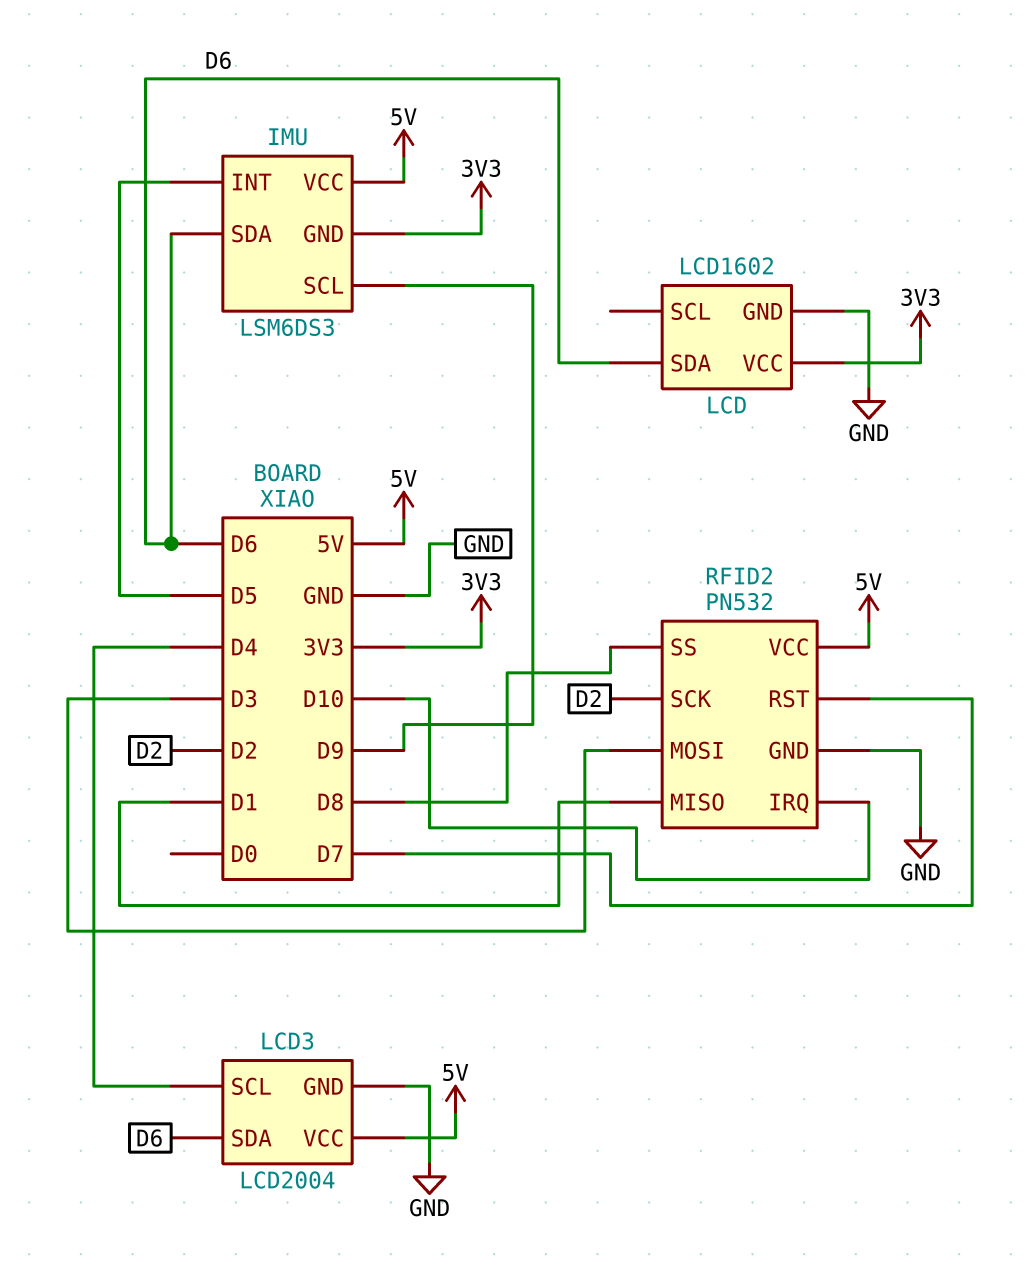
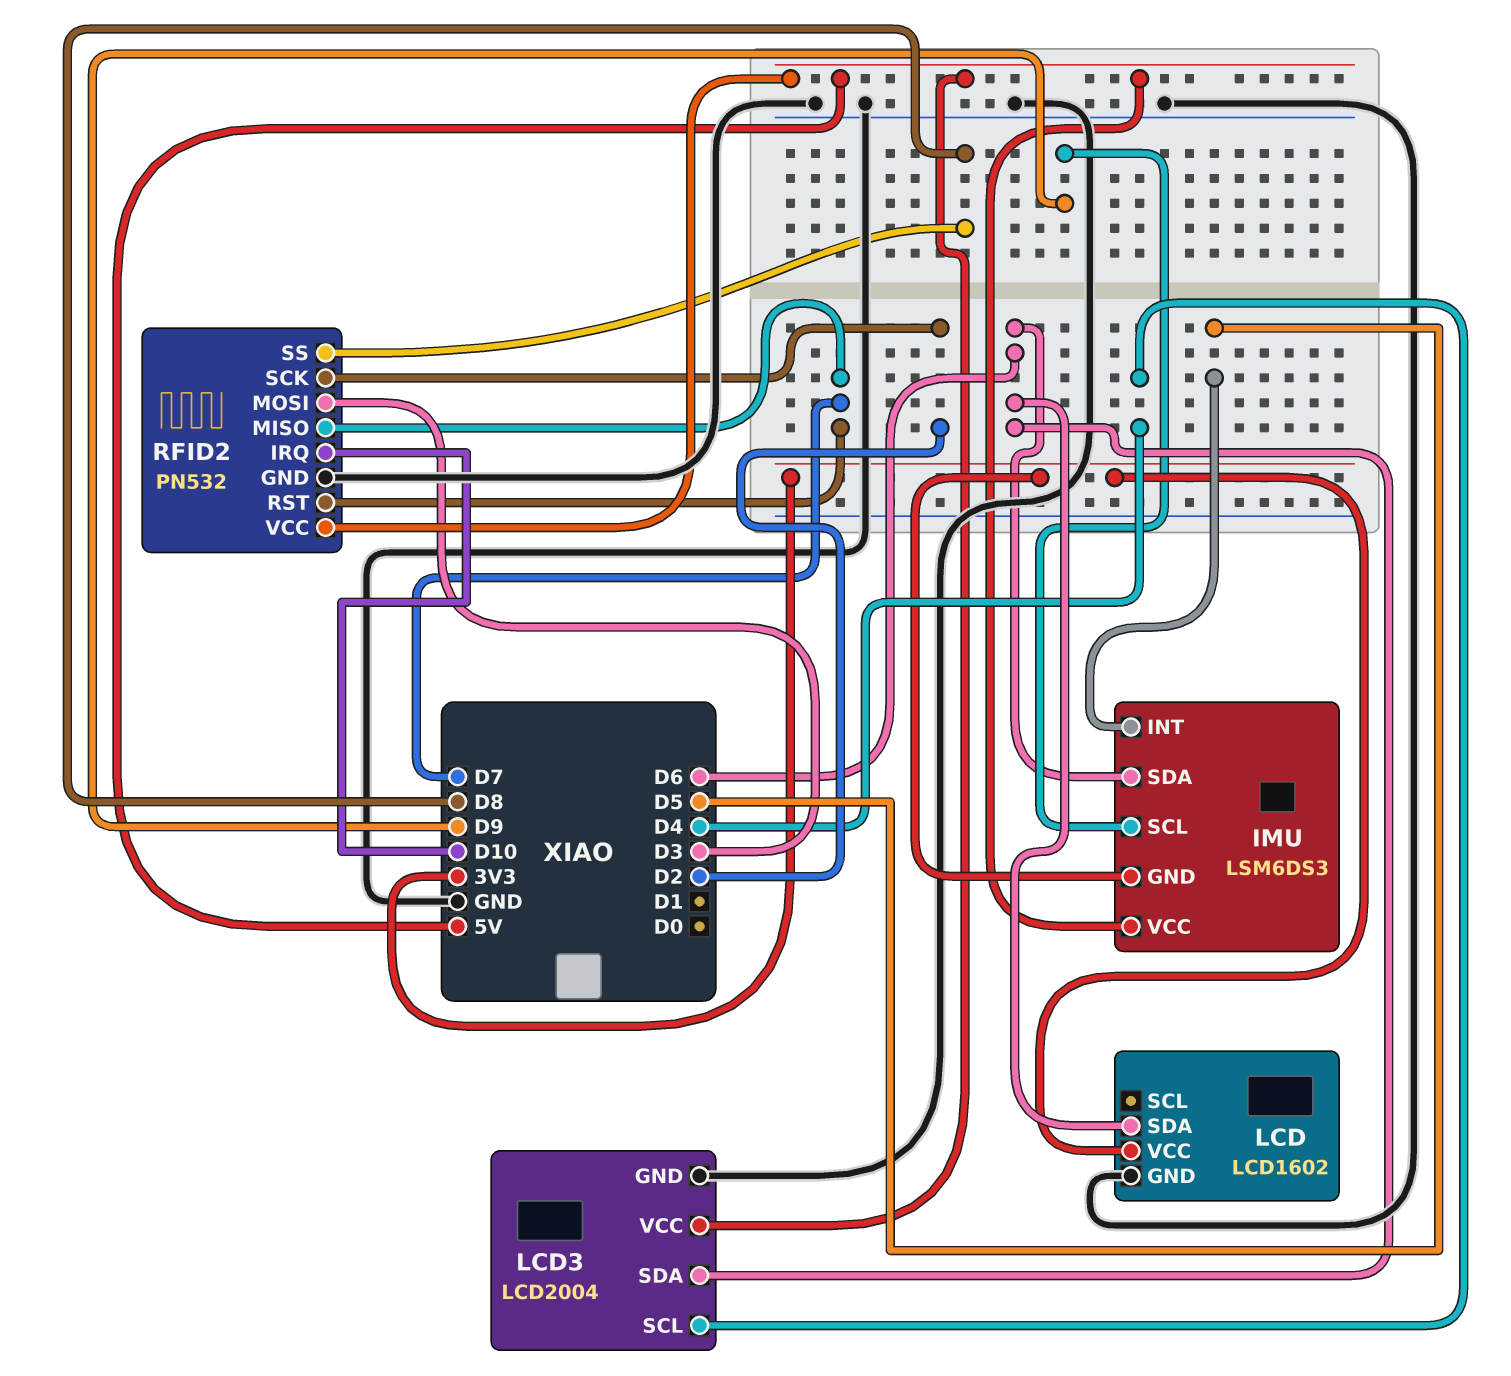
RFID2 pin MISO: D1 -> D7

